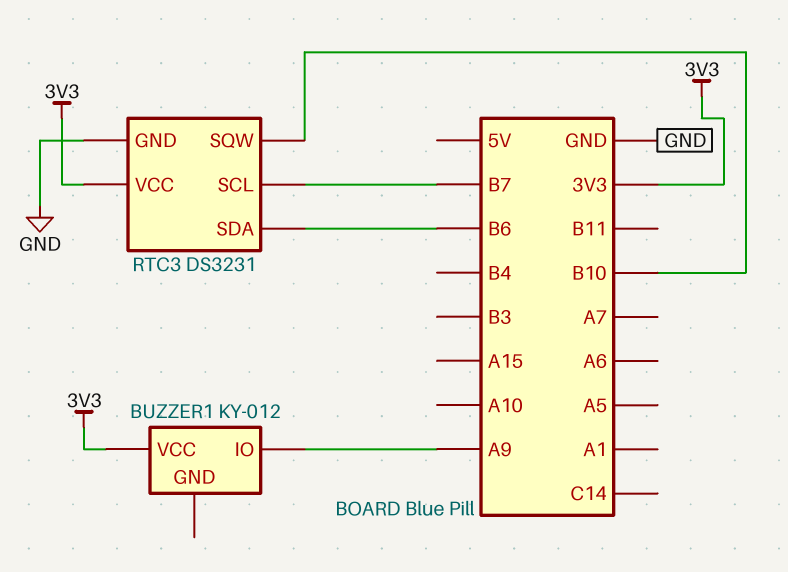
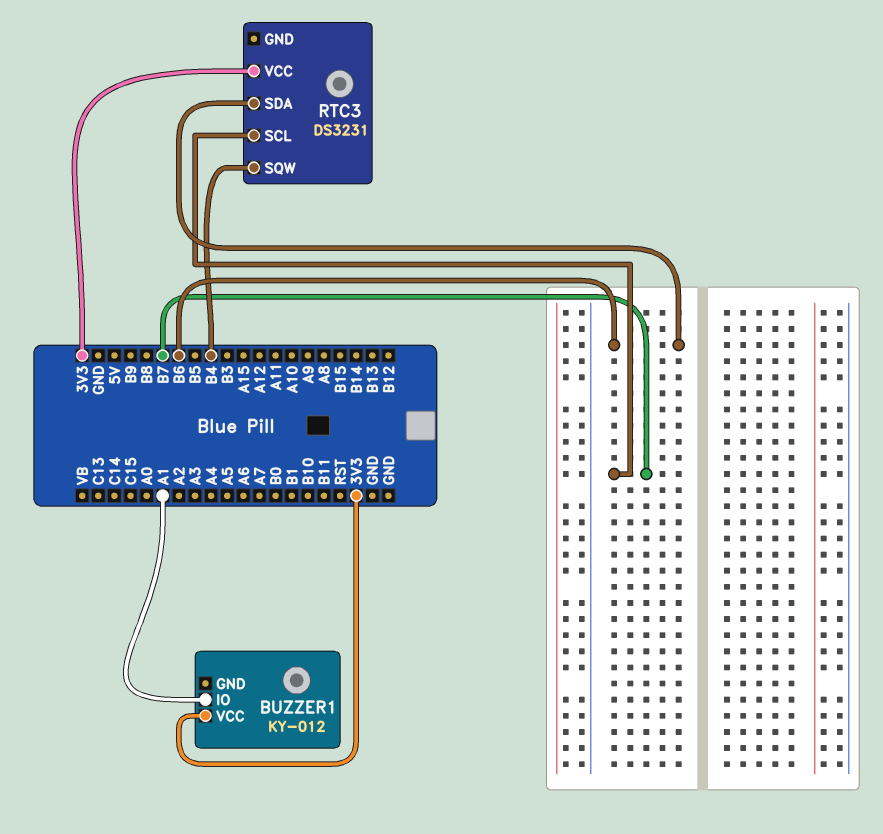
BUZZER1 pin IO: A9 -> A1
RTC3 pin GND: GND -> none
RTC3 pin SQW: B10 -> B4

